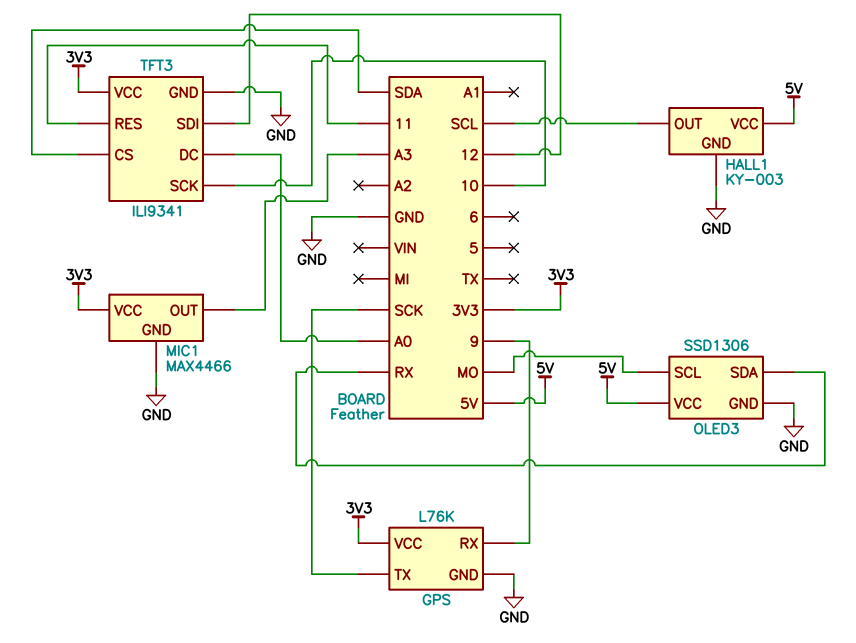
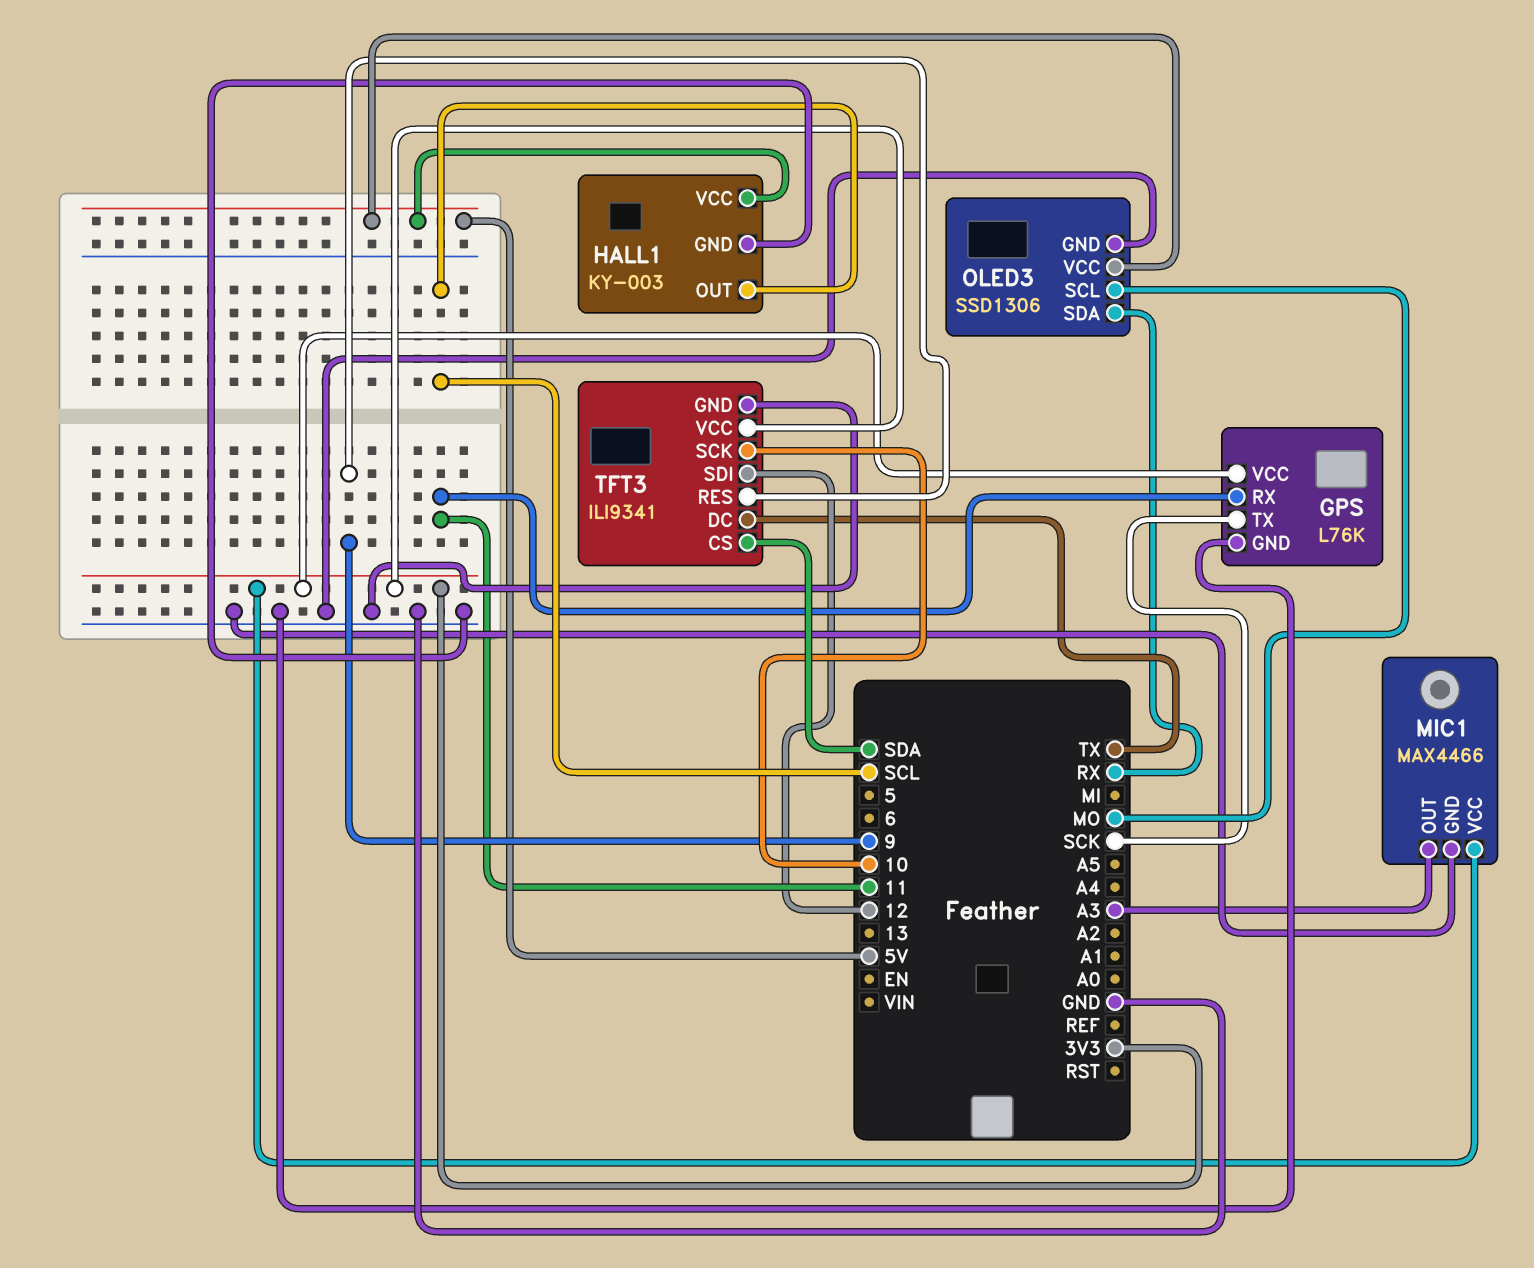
GPS pin RX: 9 -> 11
TFT3 pin DC: A0 -> TX
TFT3 pin RES: 11 -> 9

